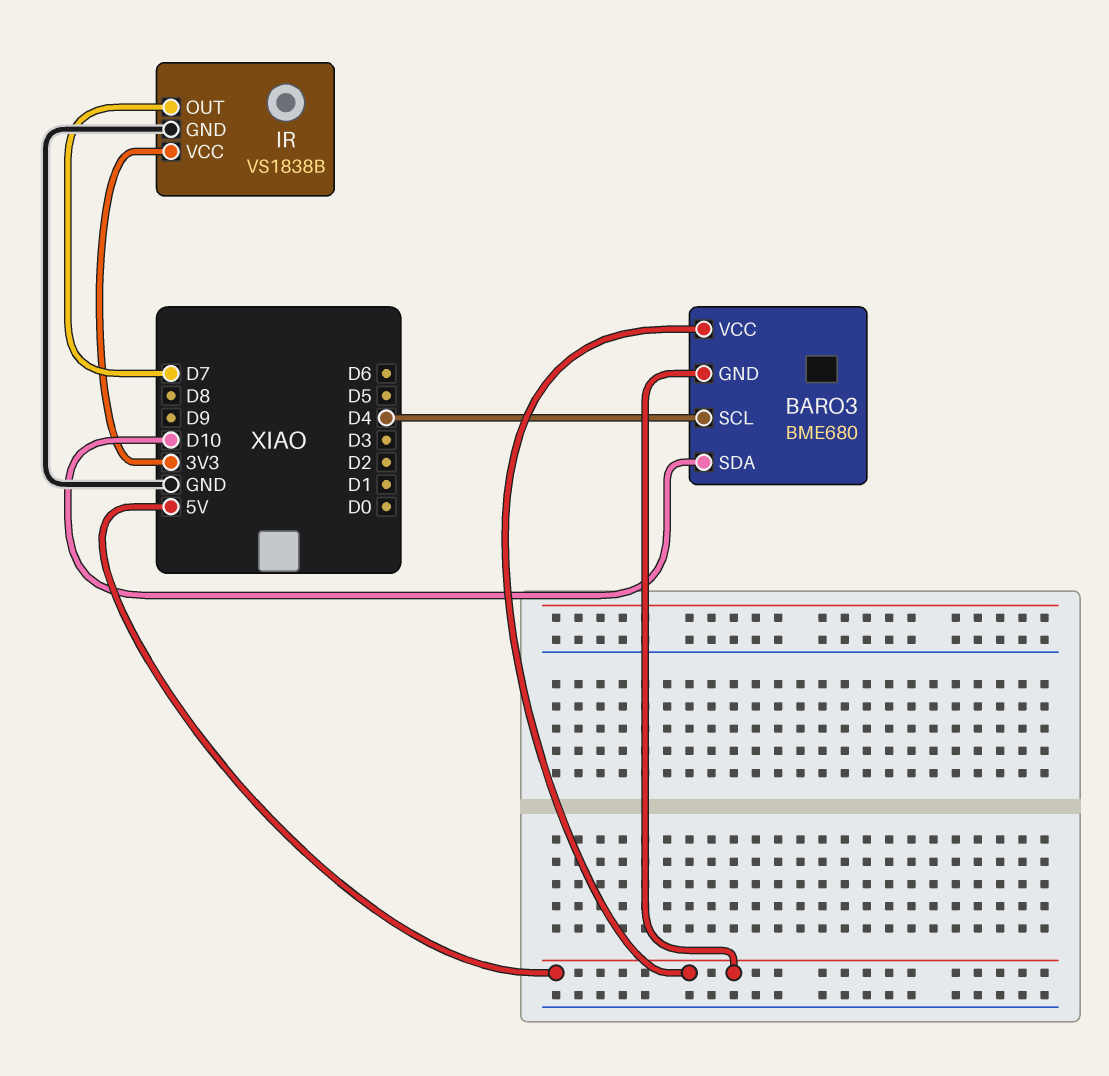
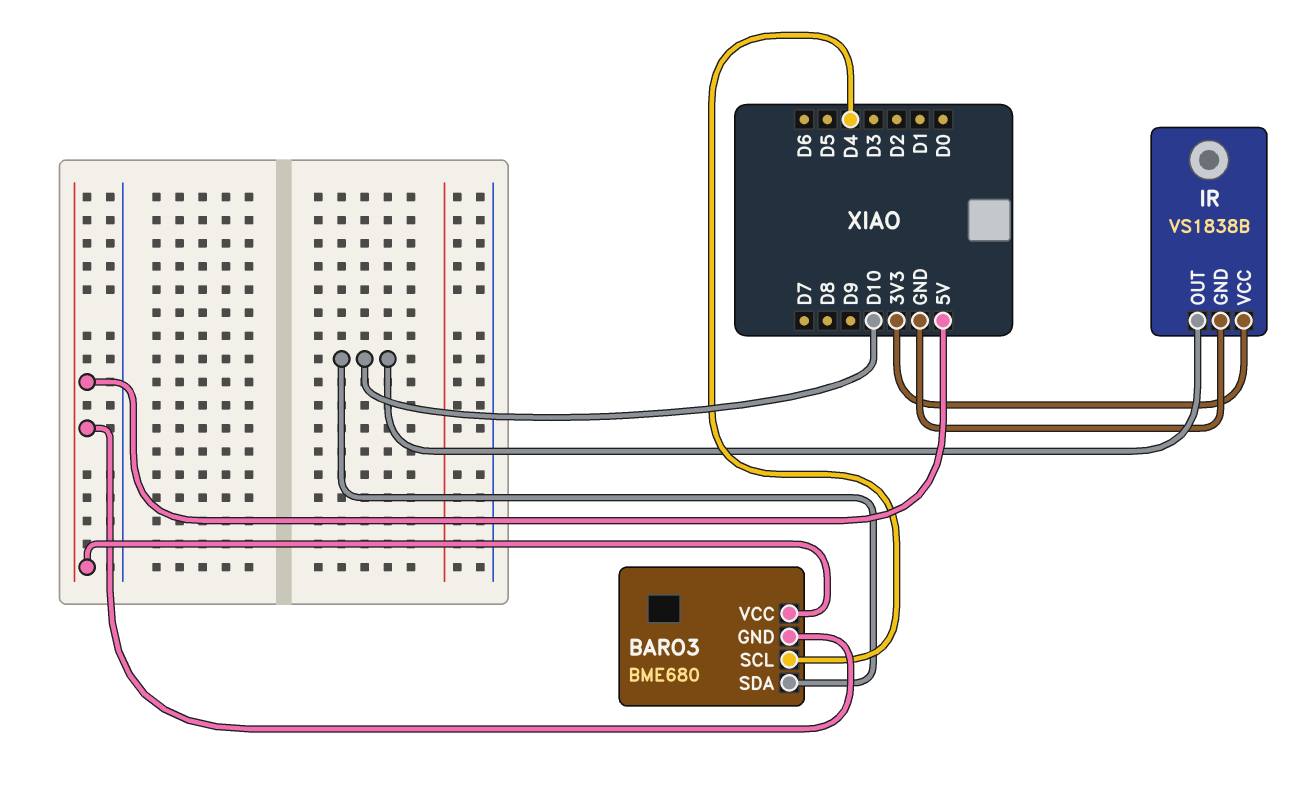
IR pin OUT: D7 -> D10

